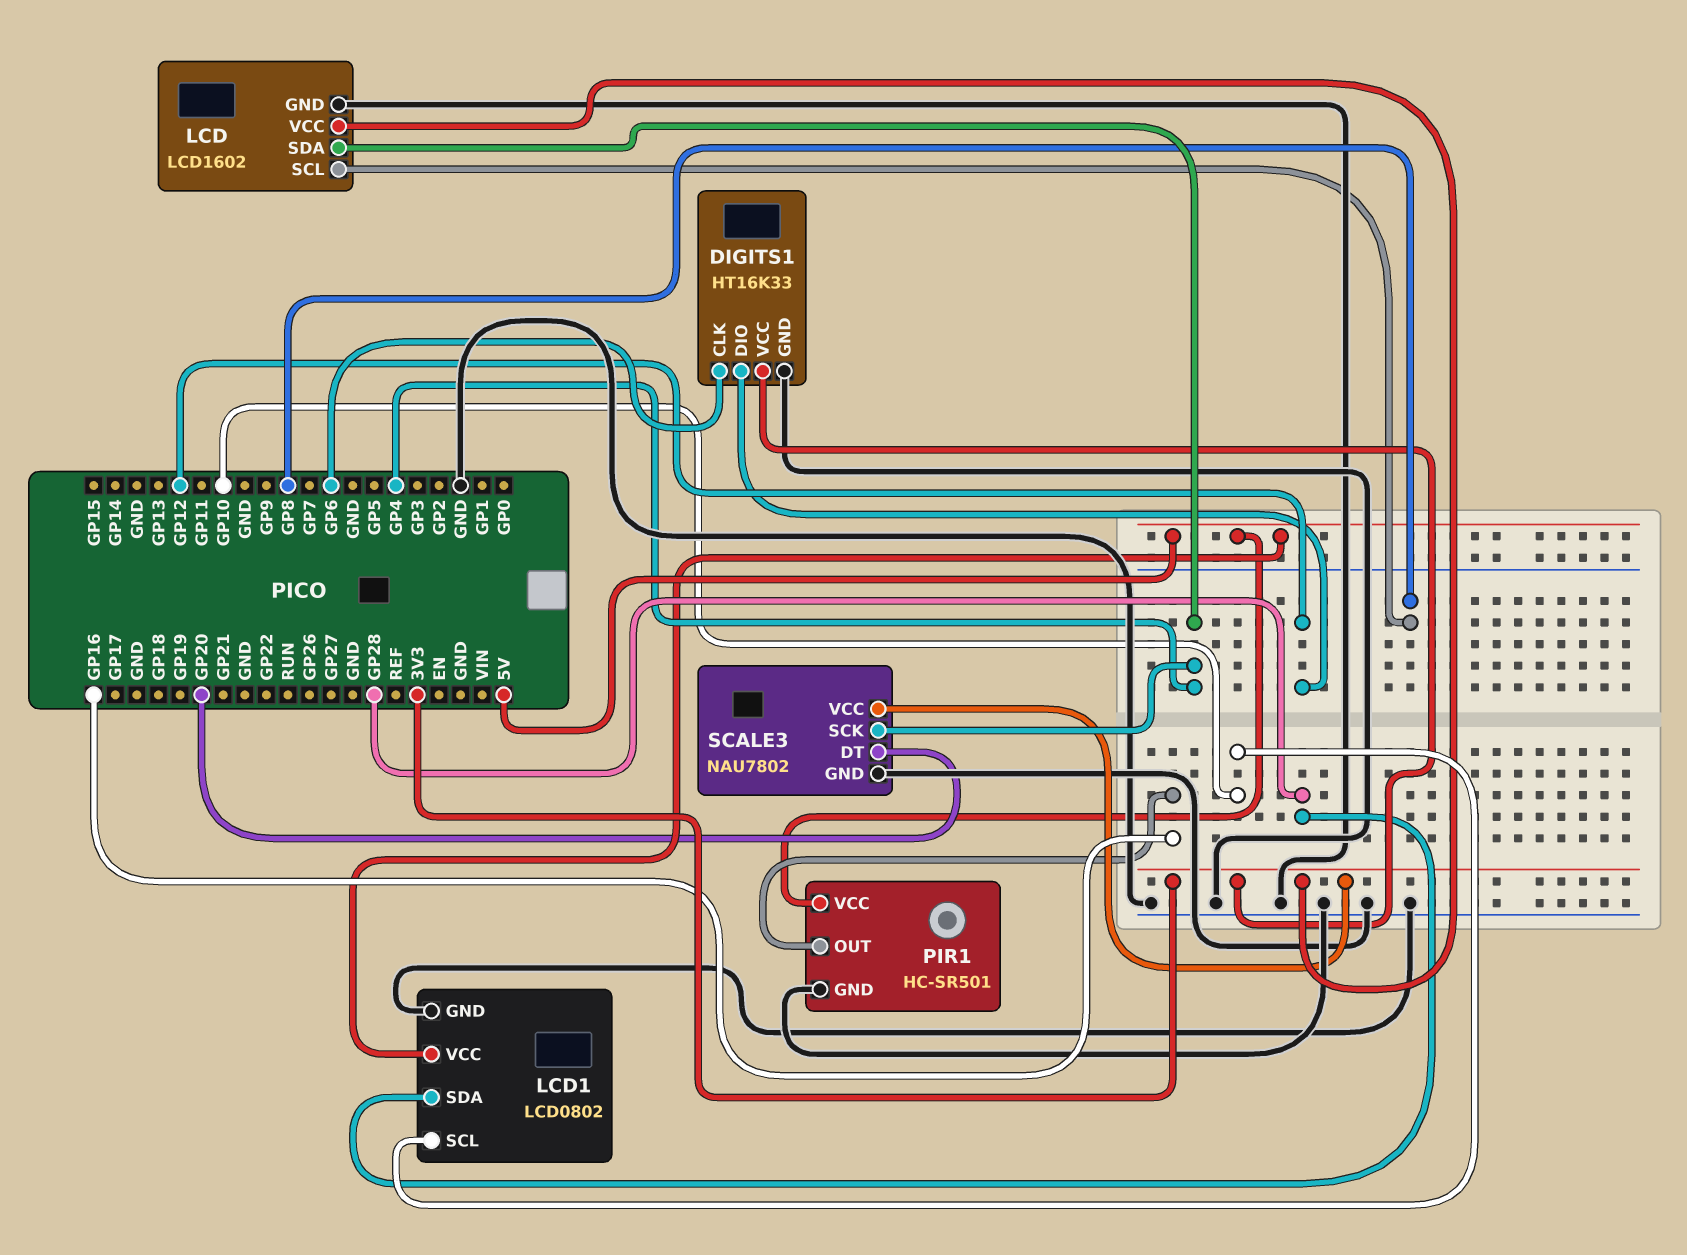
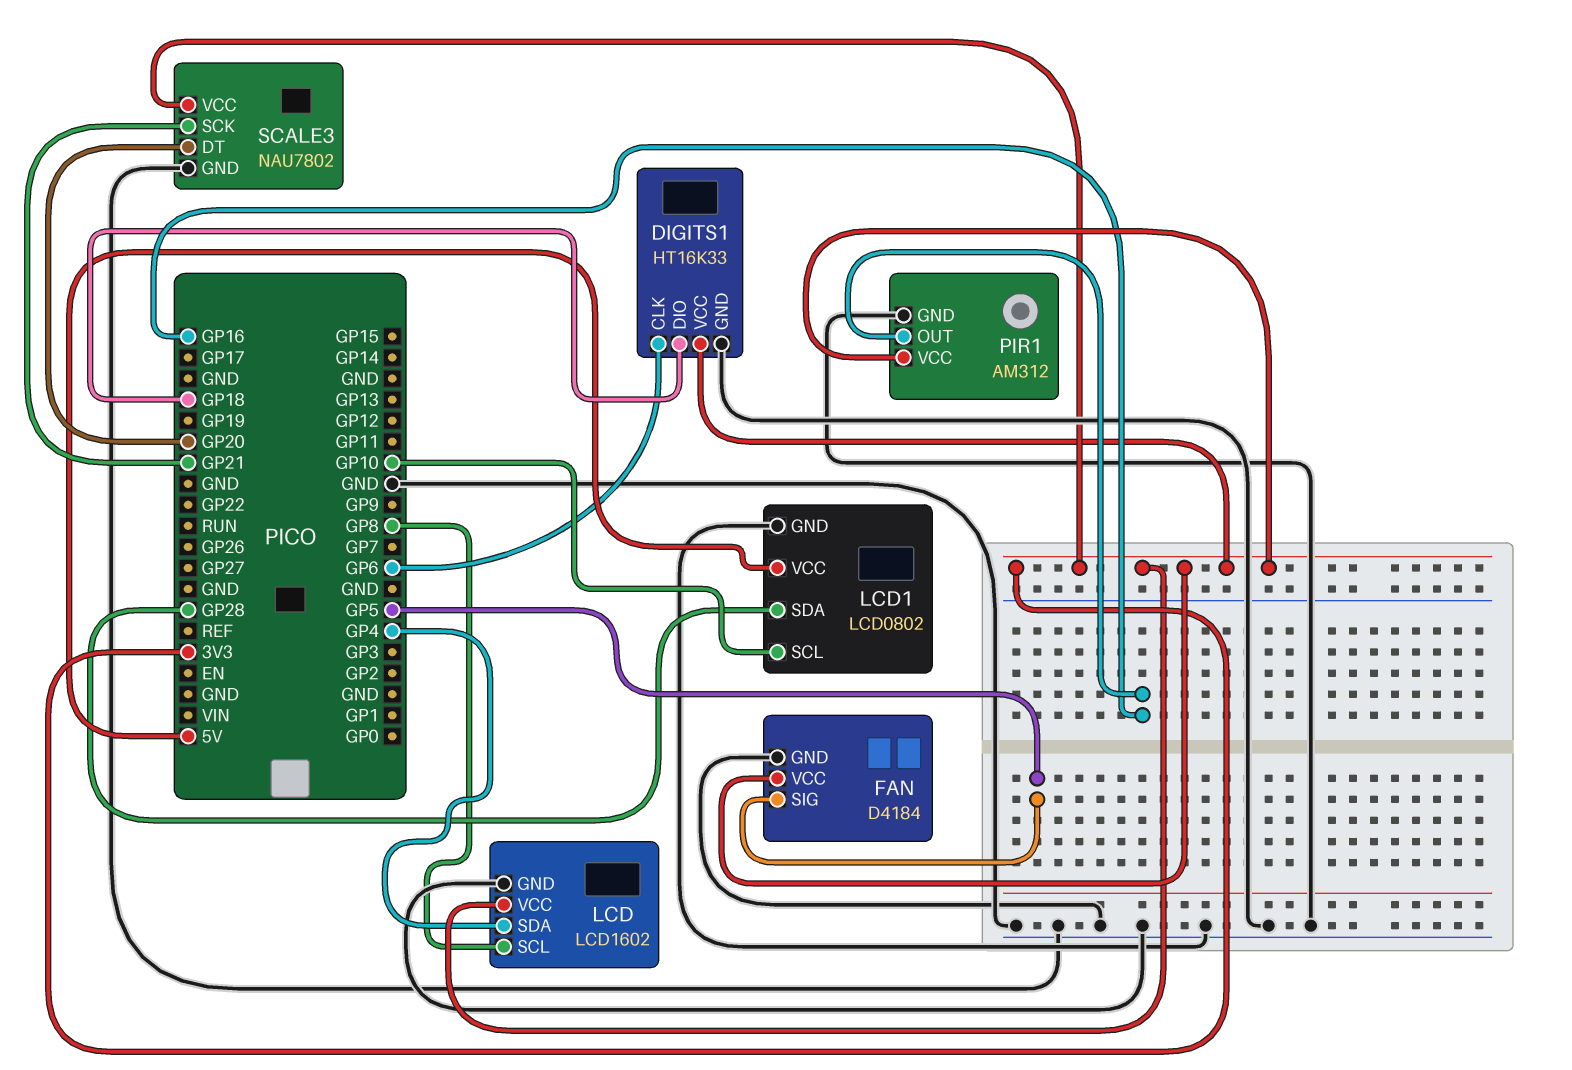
DIGITS1 pin DIO: GP12 -> GP18
FAN: none -> D4184
FAN pin GND: none -> GND
FAN pin SIG: none -> GP5
FAN pin VCC: none -> 3V3
PIR1: HC-SR501 -> AM312
PIR1 pin VCC: 5V -> 3V3
SCALE3 pin SCK: GP4 -> GP21

